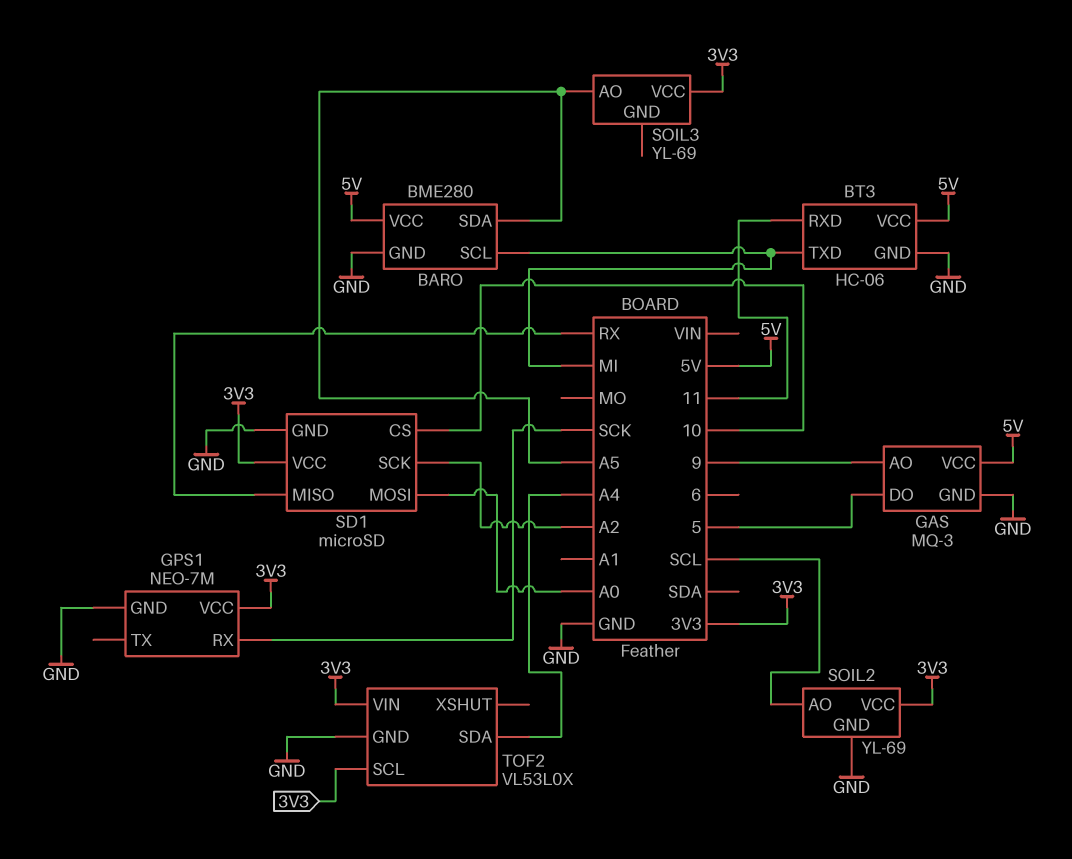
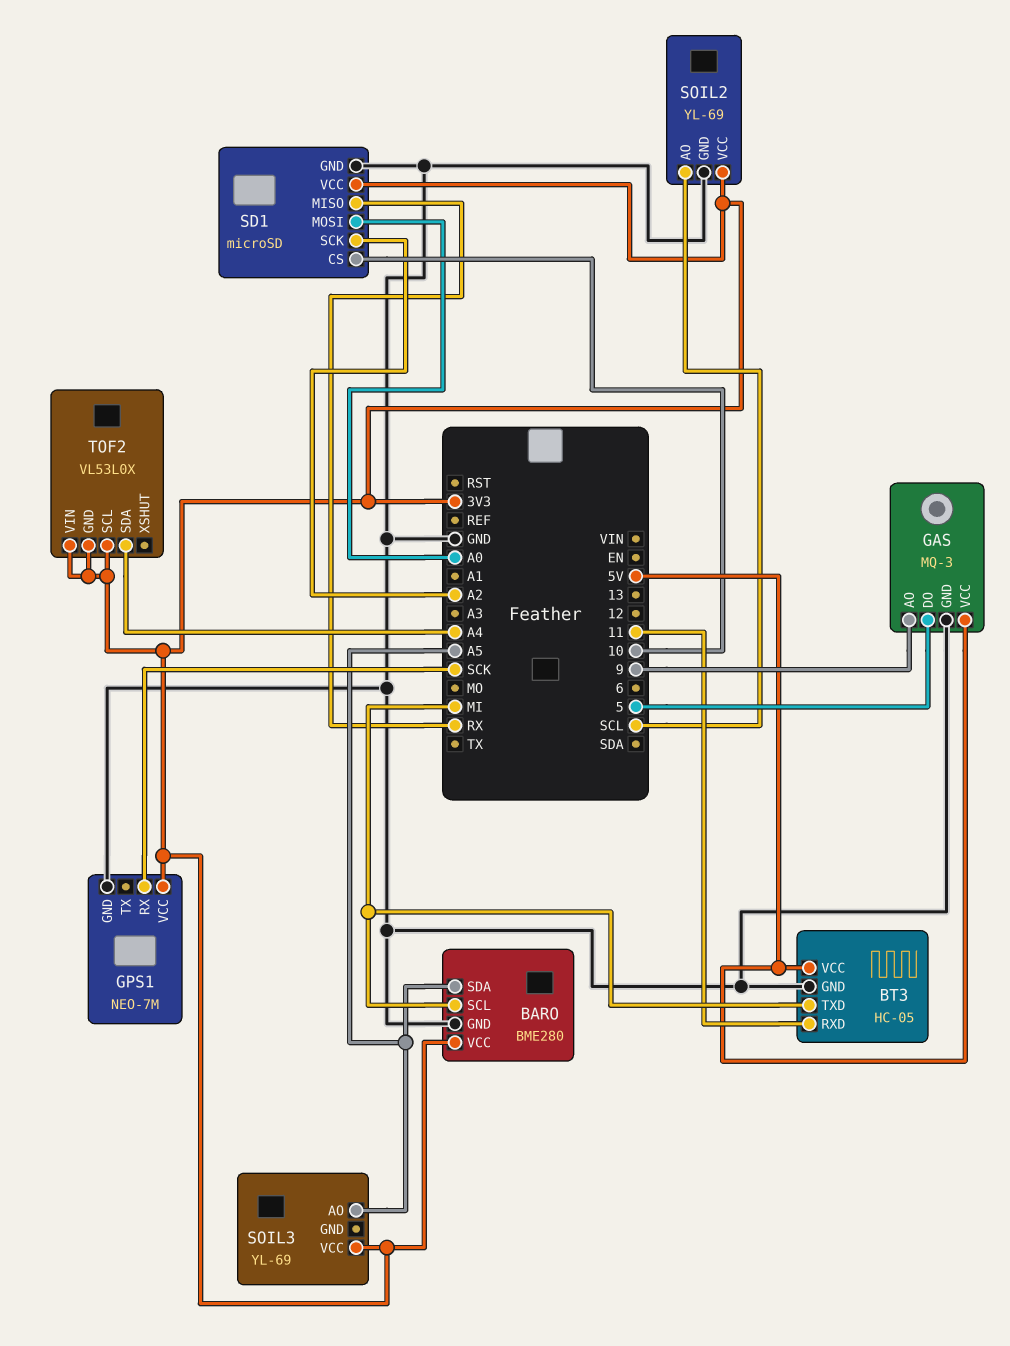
BARO pin VCC: 5V -> 3V3
BT3: HC-06 -> HC-05
TOF2 pin GND: GND -> 3V3

